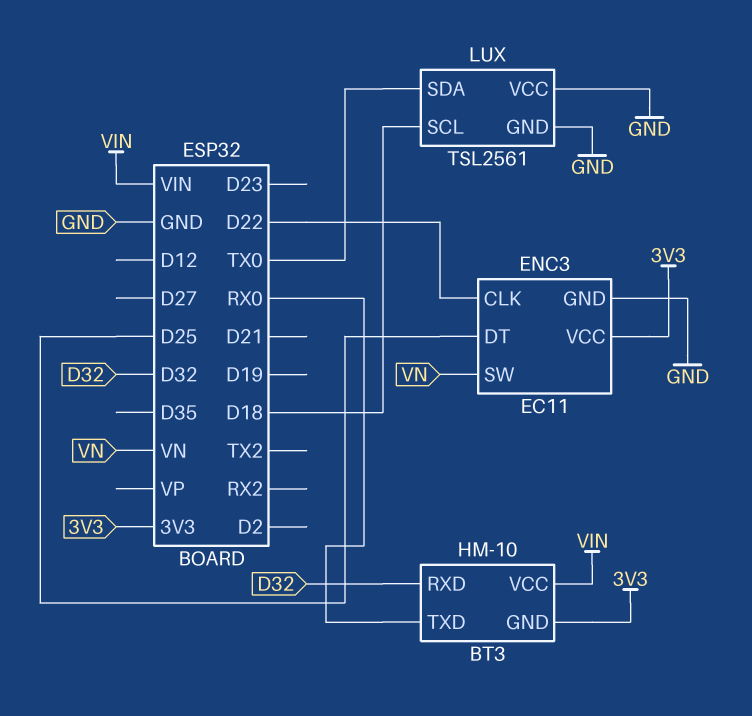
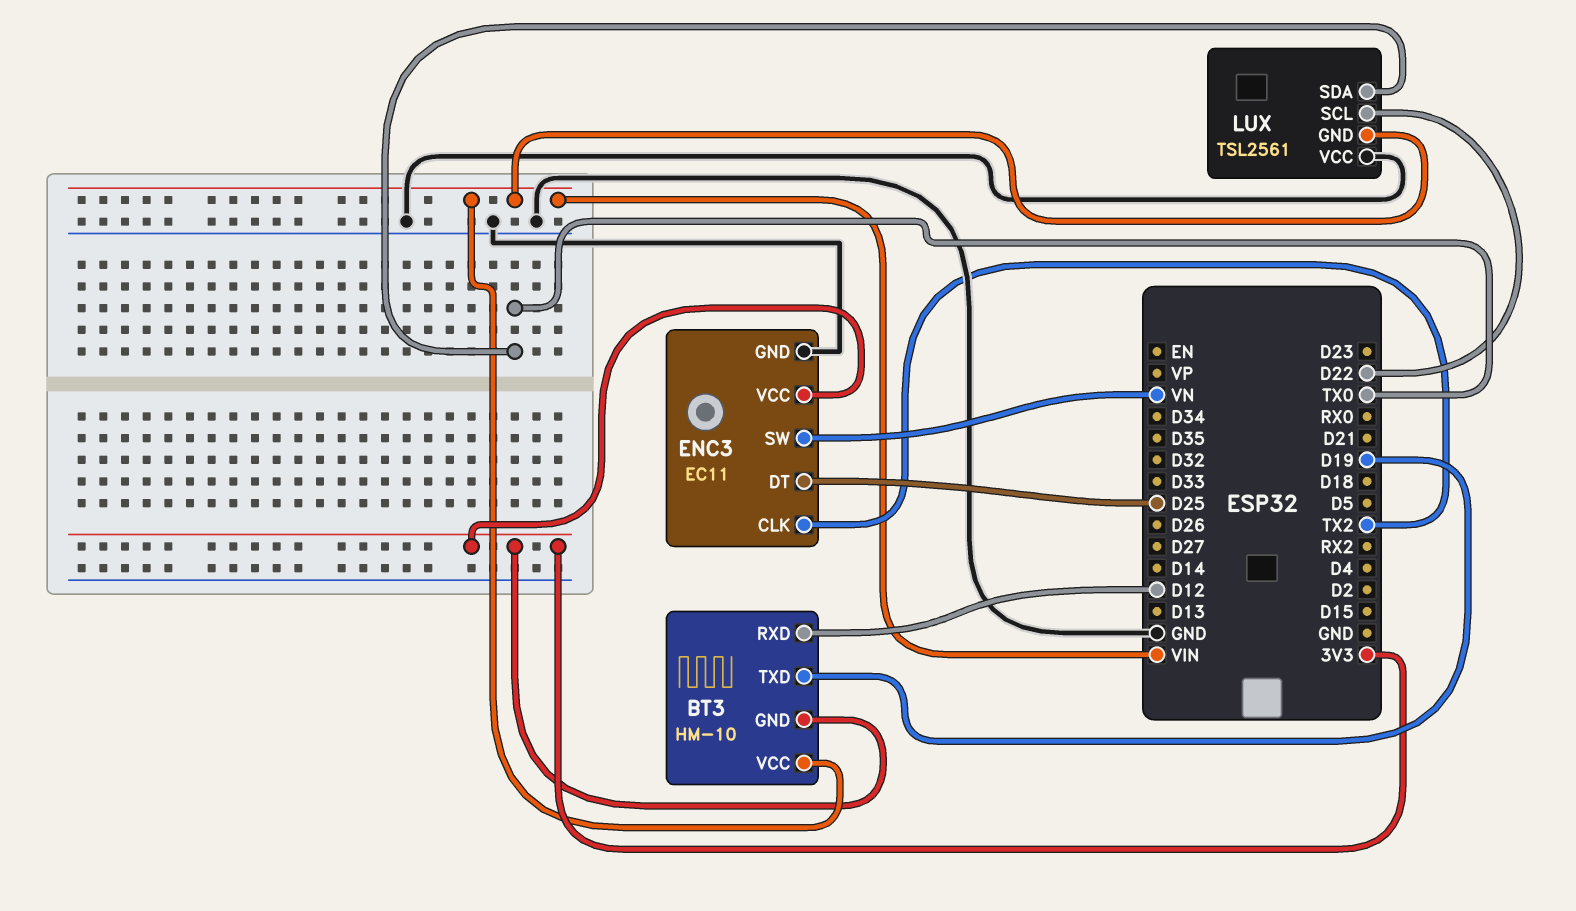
BT3 pin RXD: D32 -> D12
BT3 pin TXD: RX0 -> D19
ENC3 pin CLK: D22 -> TX2
LUX pin GND: GND -> VIN
LUX pin SCL: D18 -> D22

